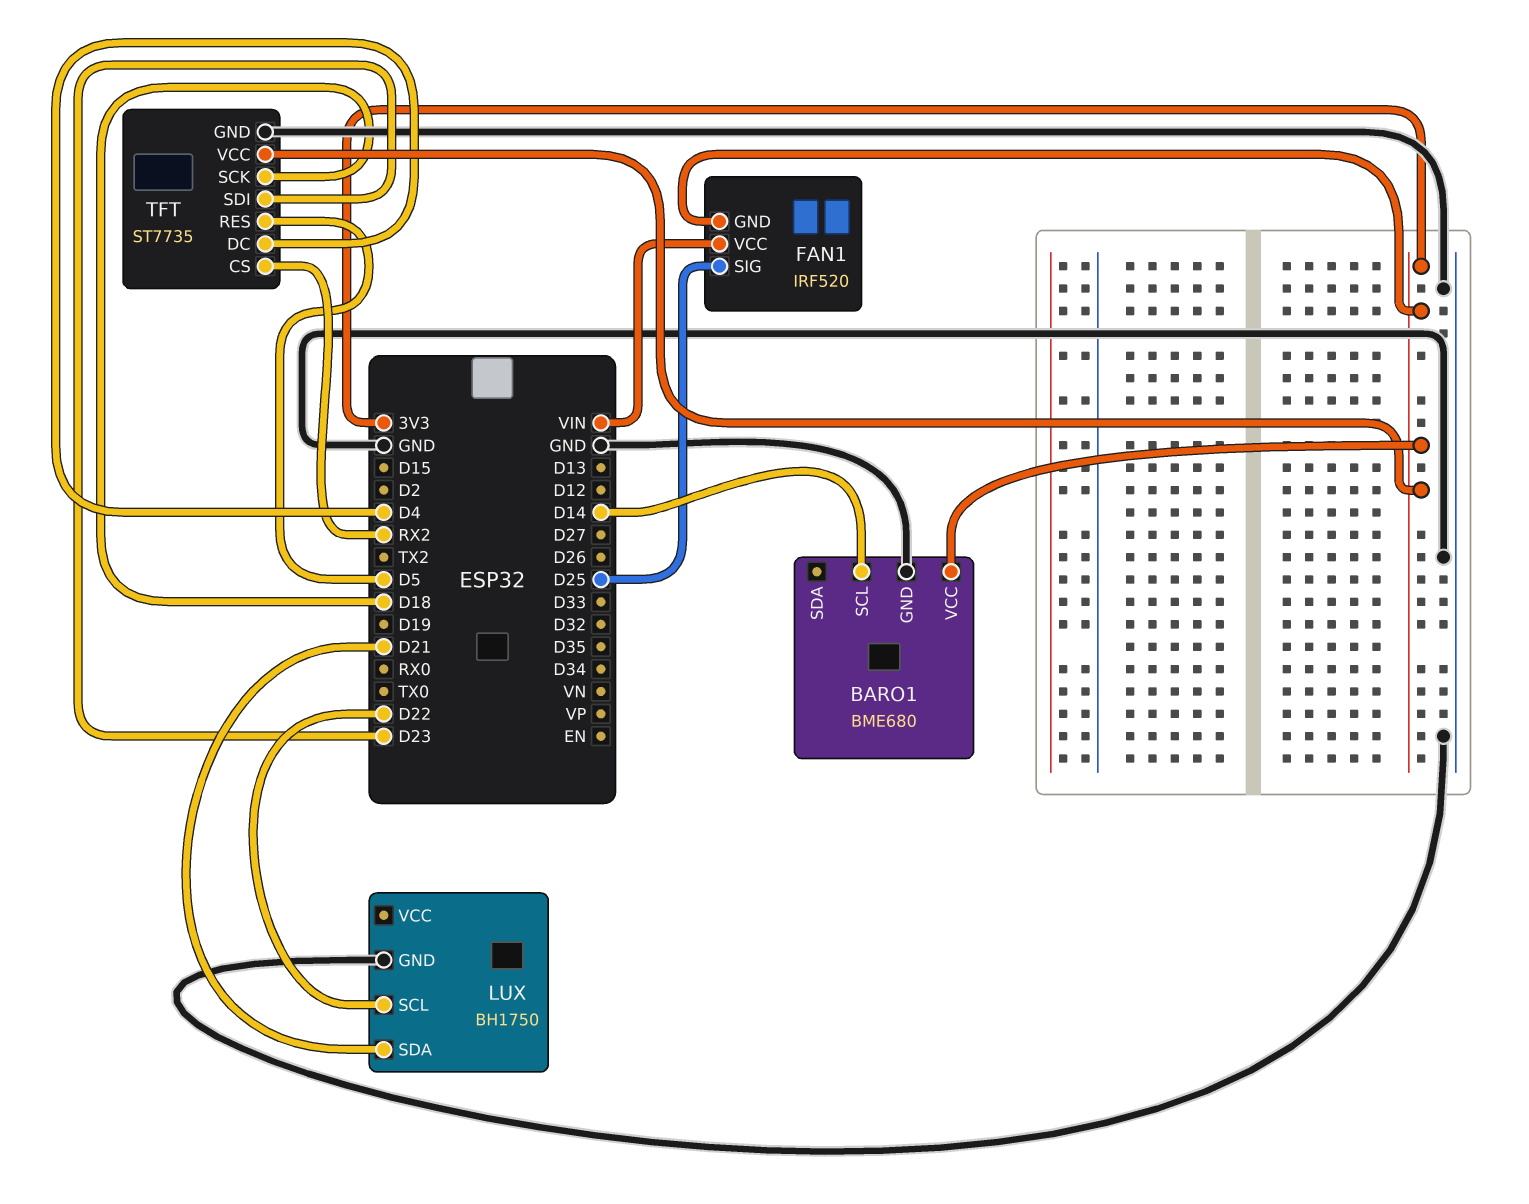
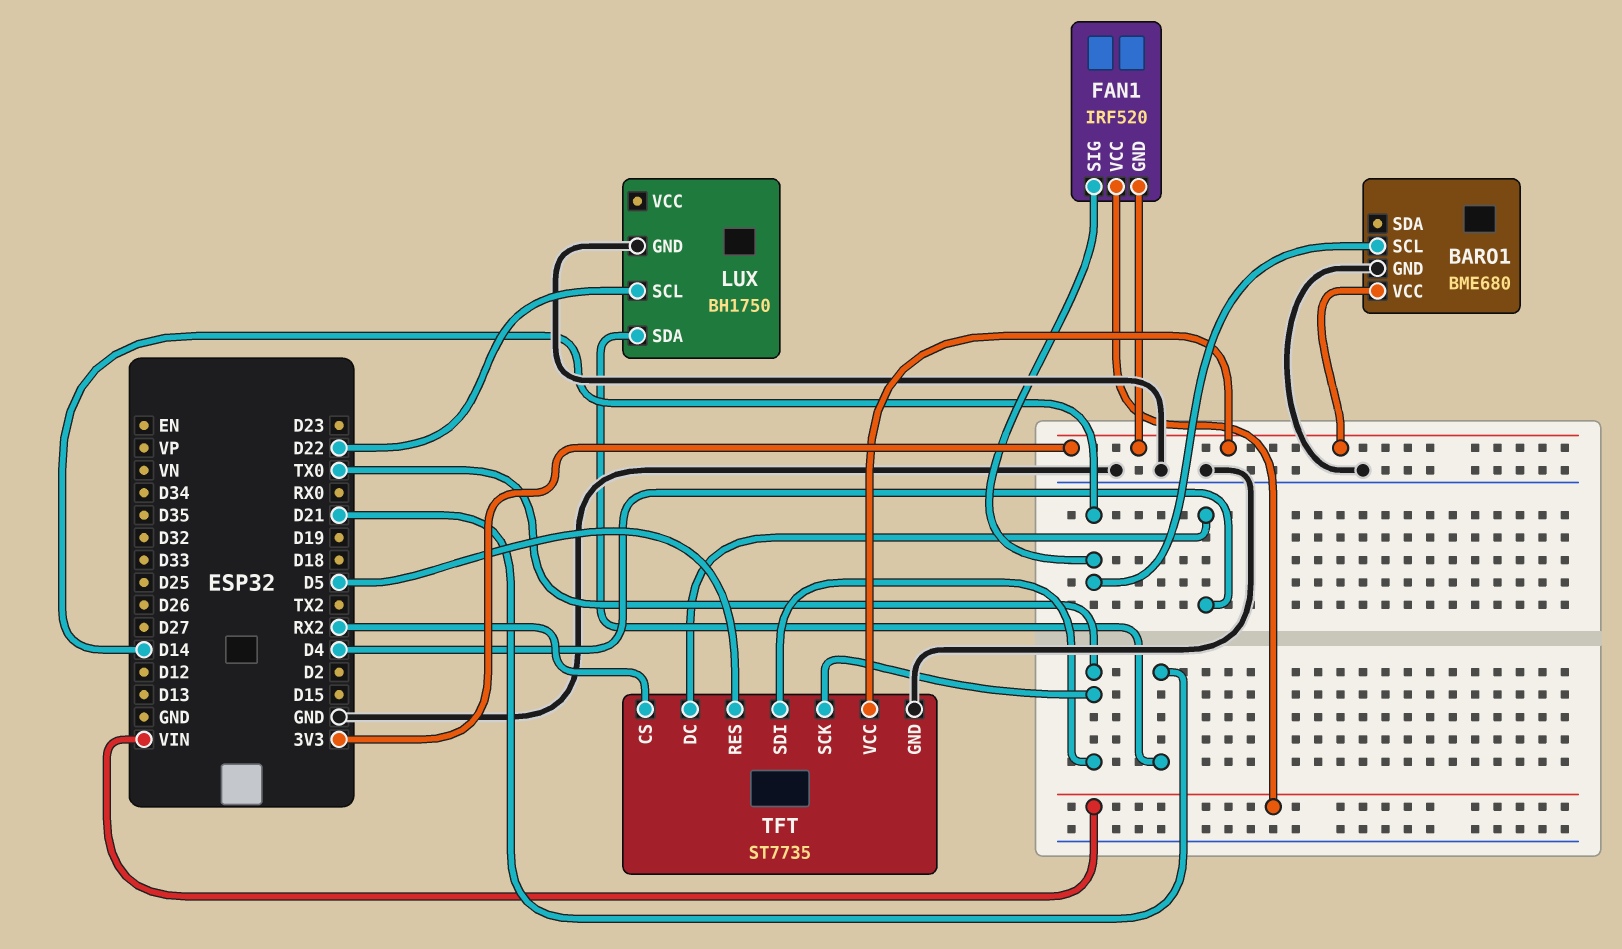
FAN1 pin SIG: D25 -> D14
TFT pin SCK: D18 -> TX0
TFT pin SDI: D23 -> TX0

